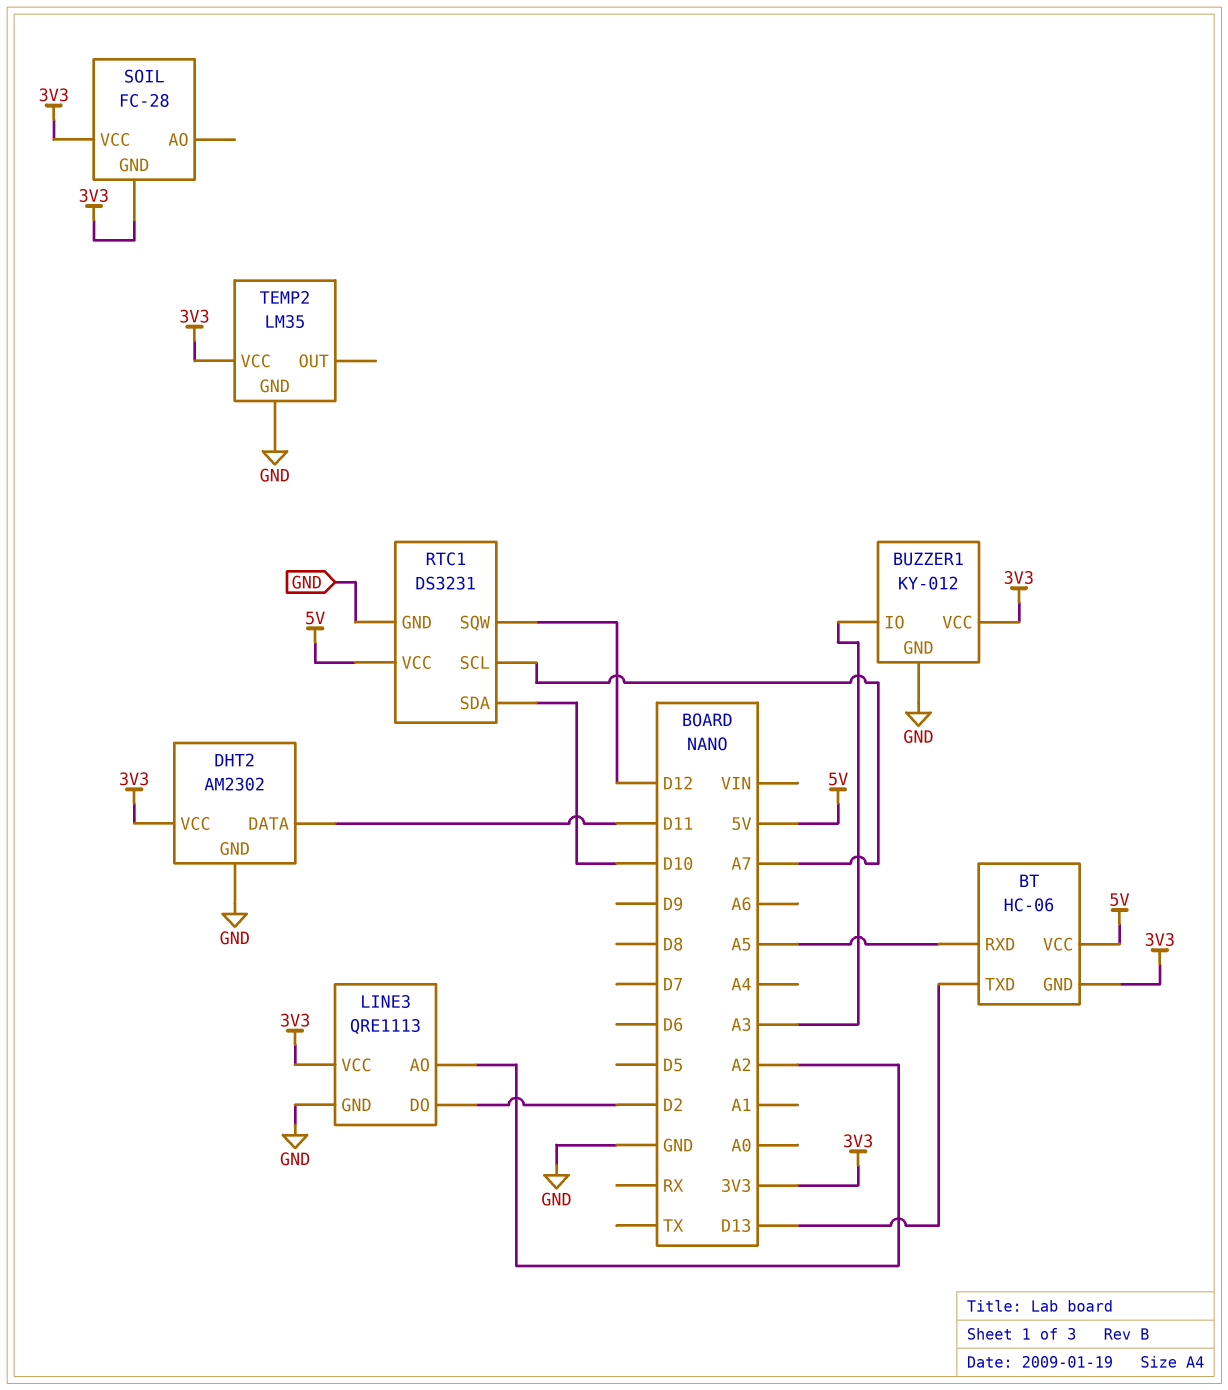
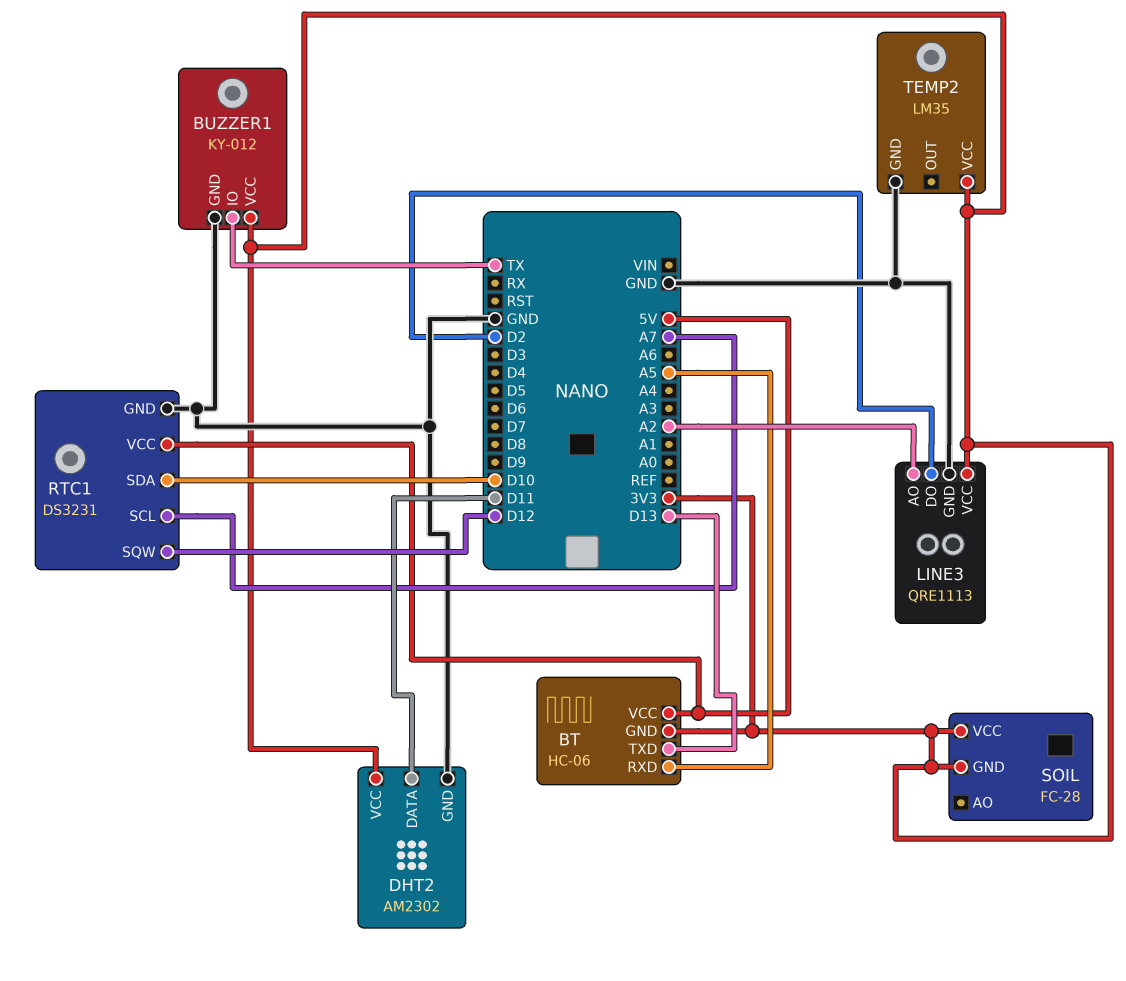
BUZZER1 pin IO: A3 -> TX

